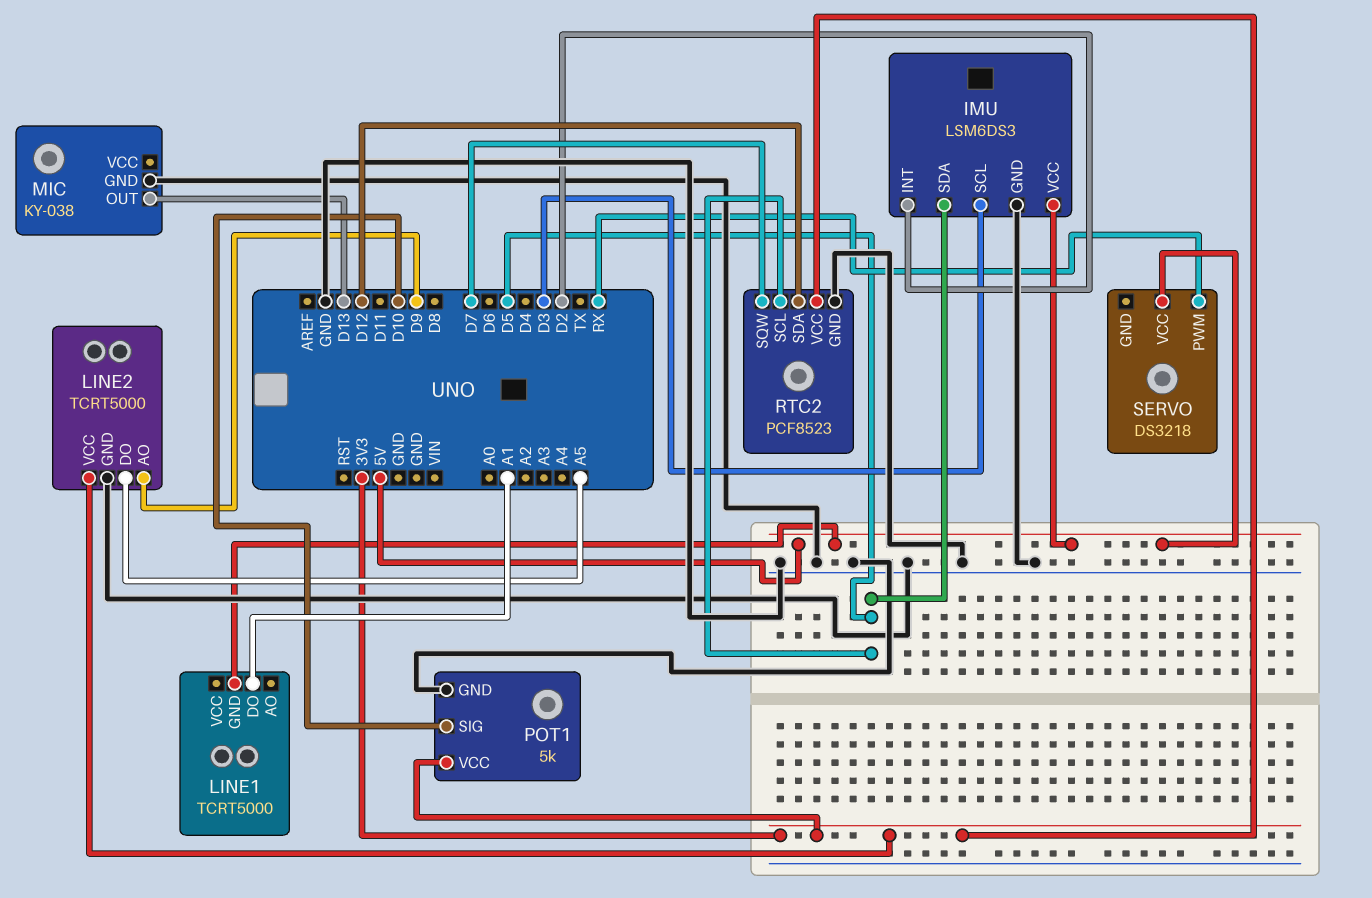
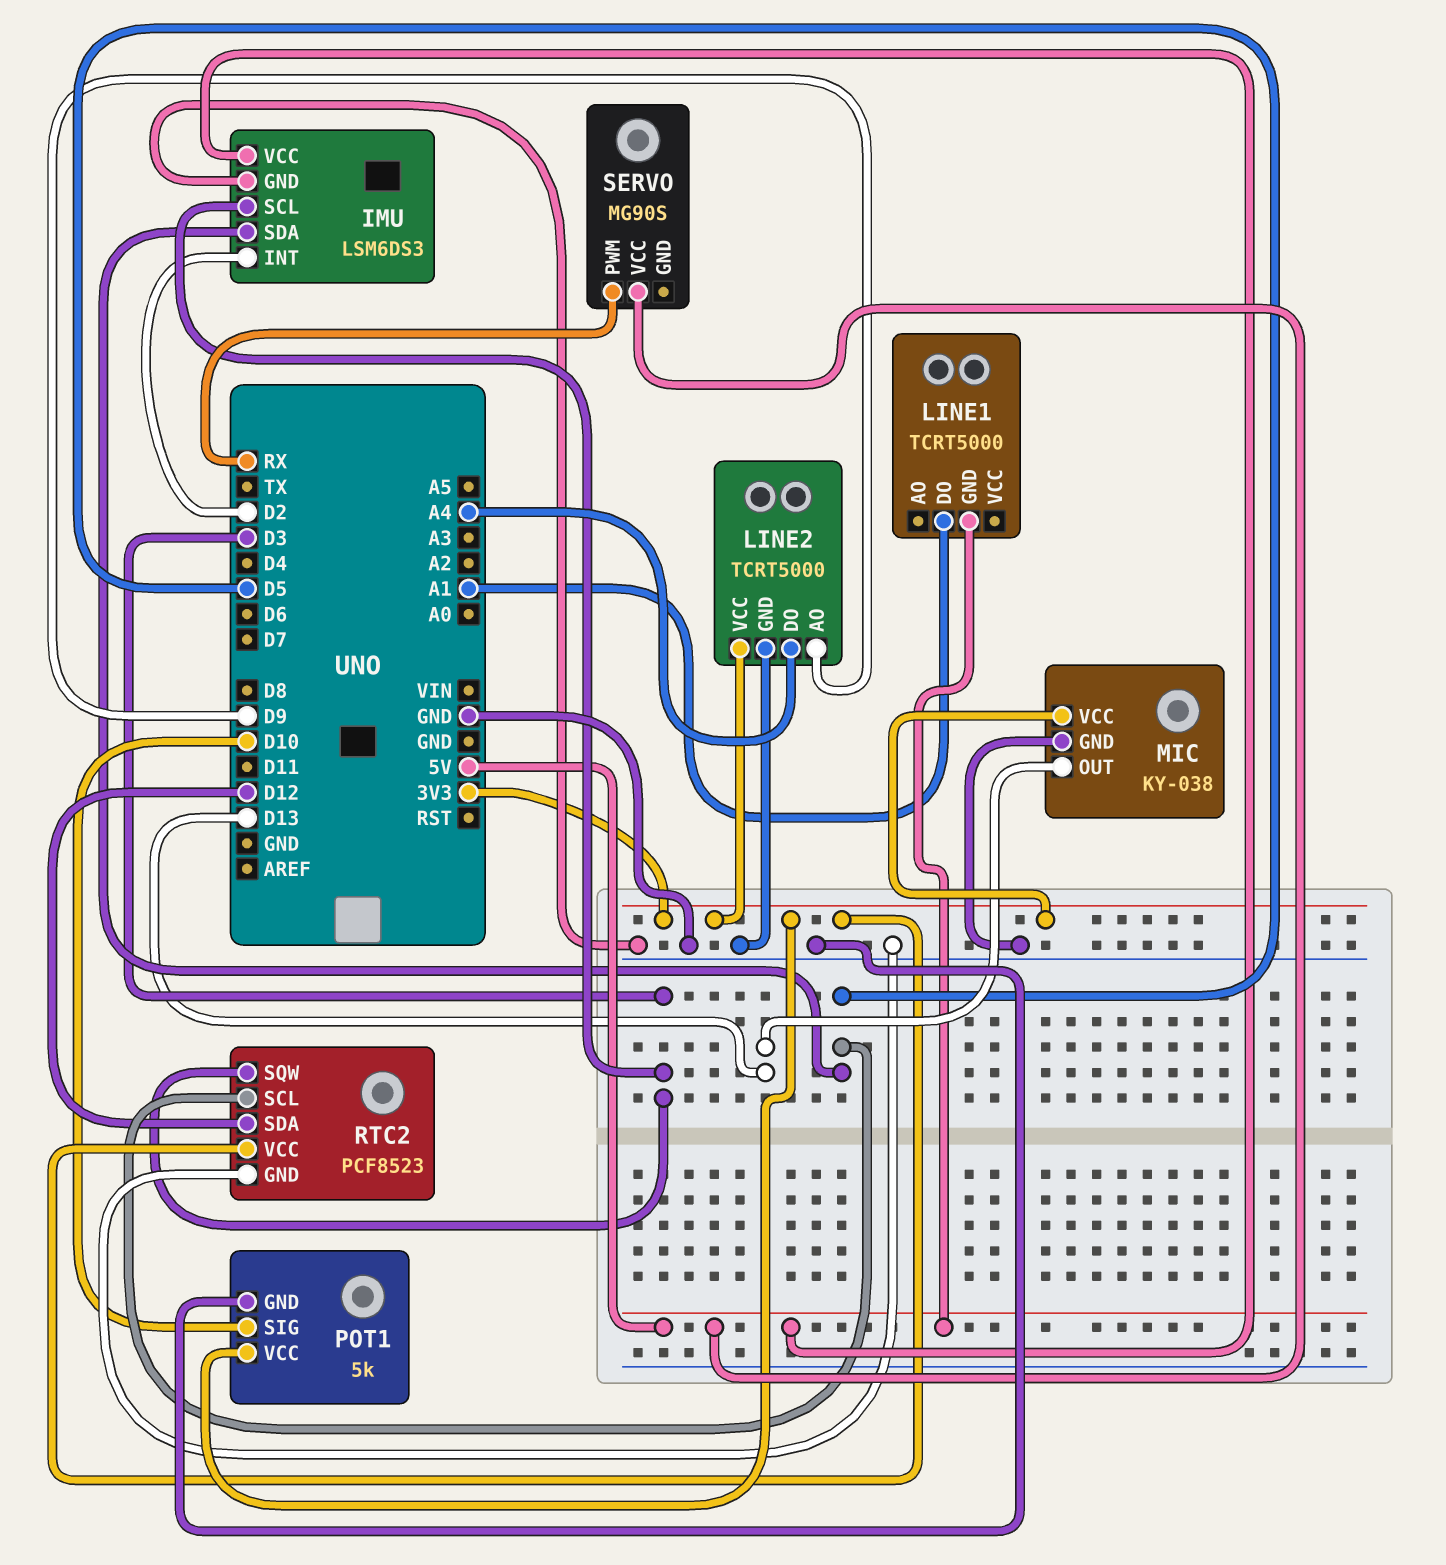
LINE2 pin DO: A5 -> A4
MIC pin VCC: none -> 3V3
RTC2 pin SQW: D7 -> D3
SERVO: DS3218 -> MG90S

